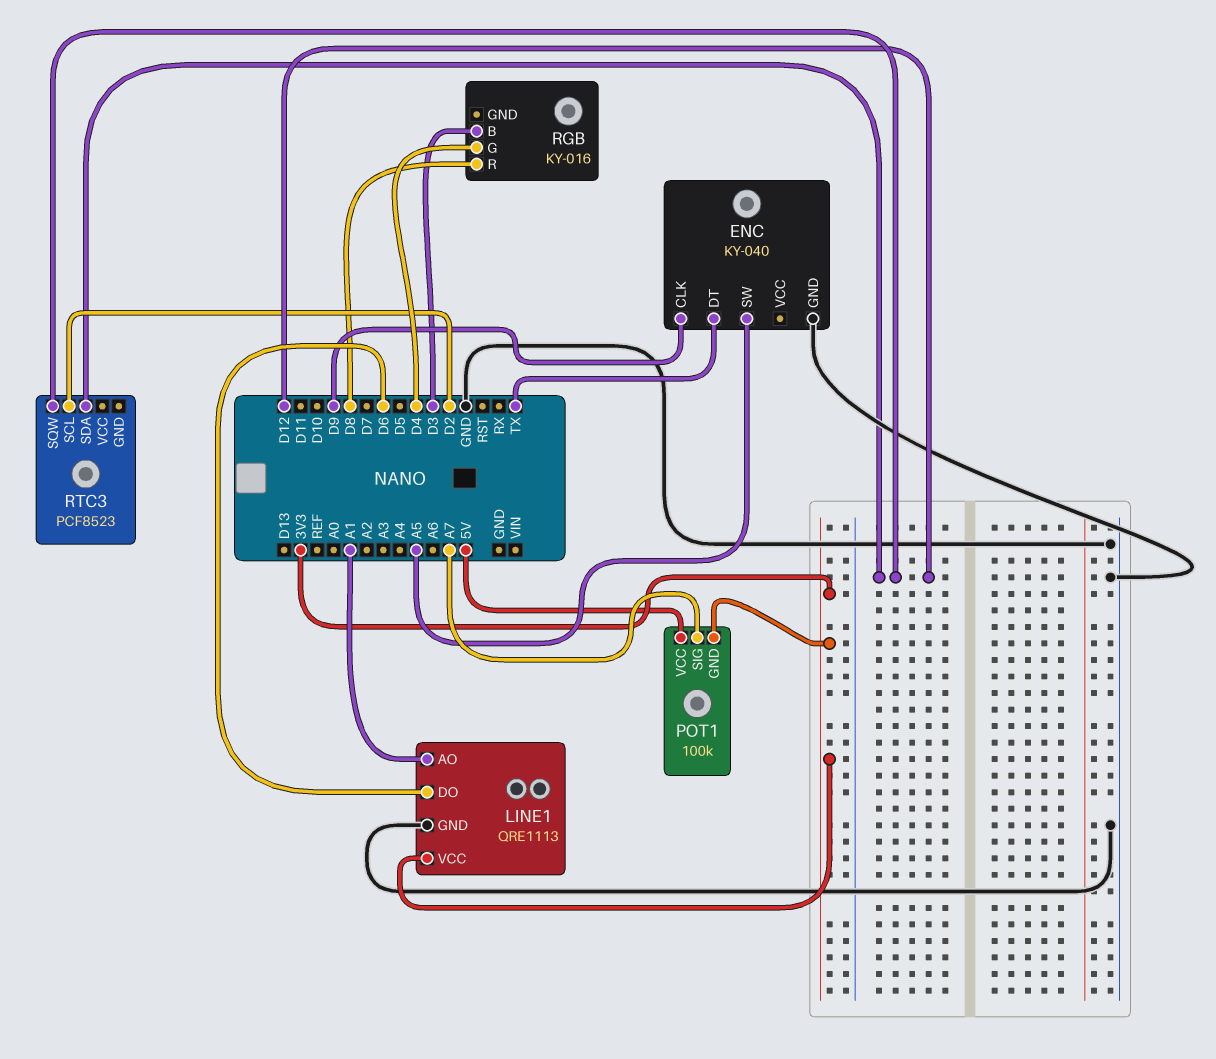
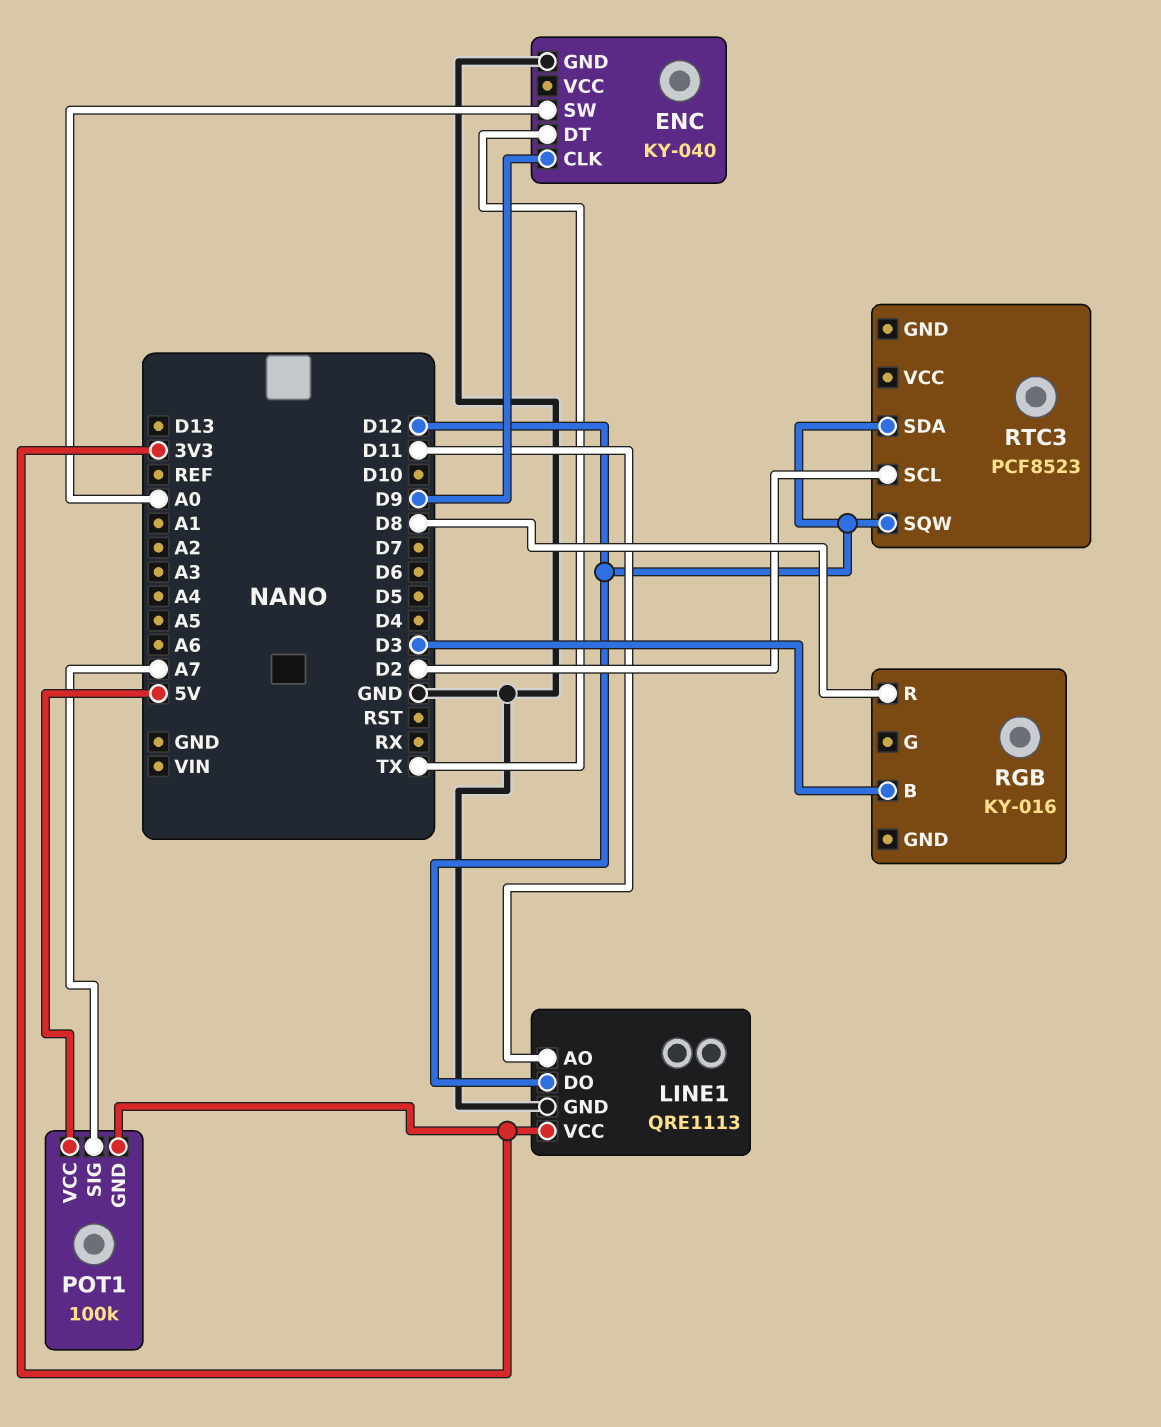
ENC pin SW: A5 -> A0
LINE1 pin AO: A1 -> D11
LINE1 pin DO: D6 -> D12
RGB pin G: D4 -> none

